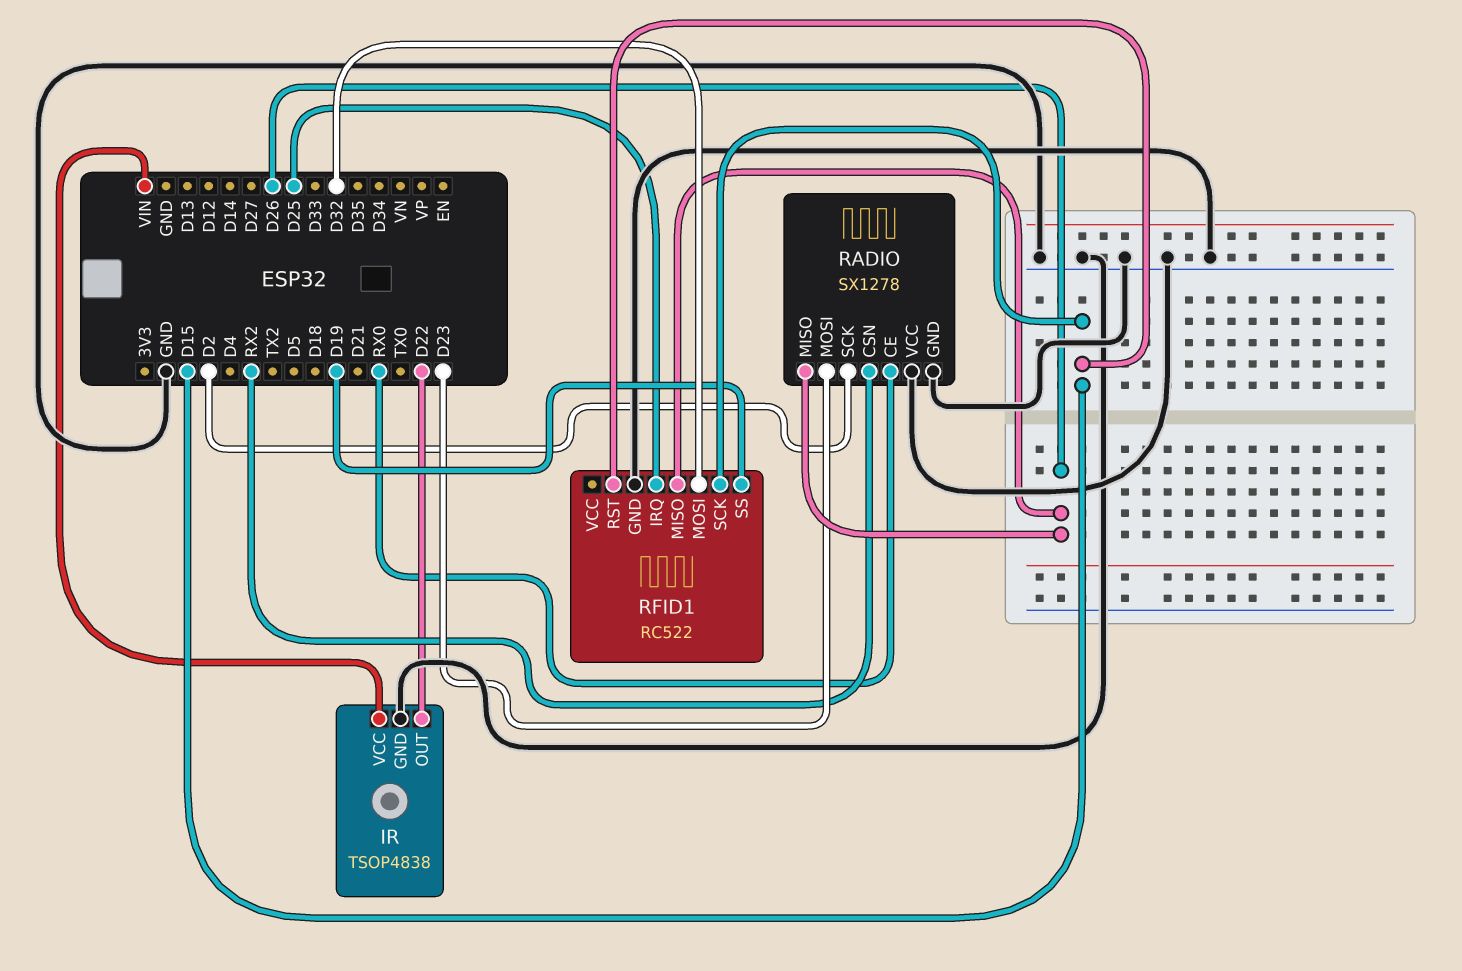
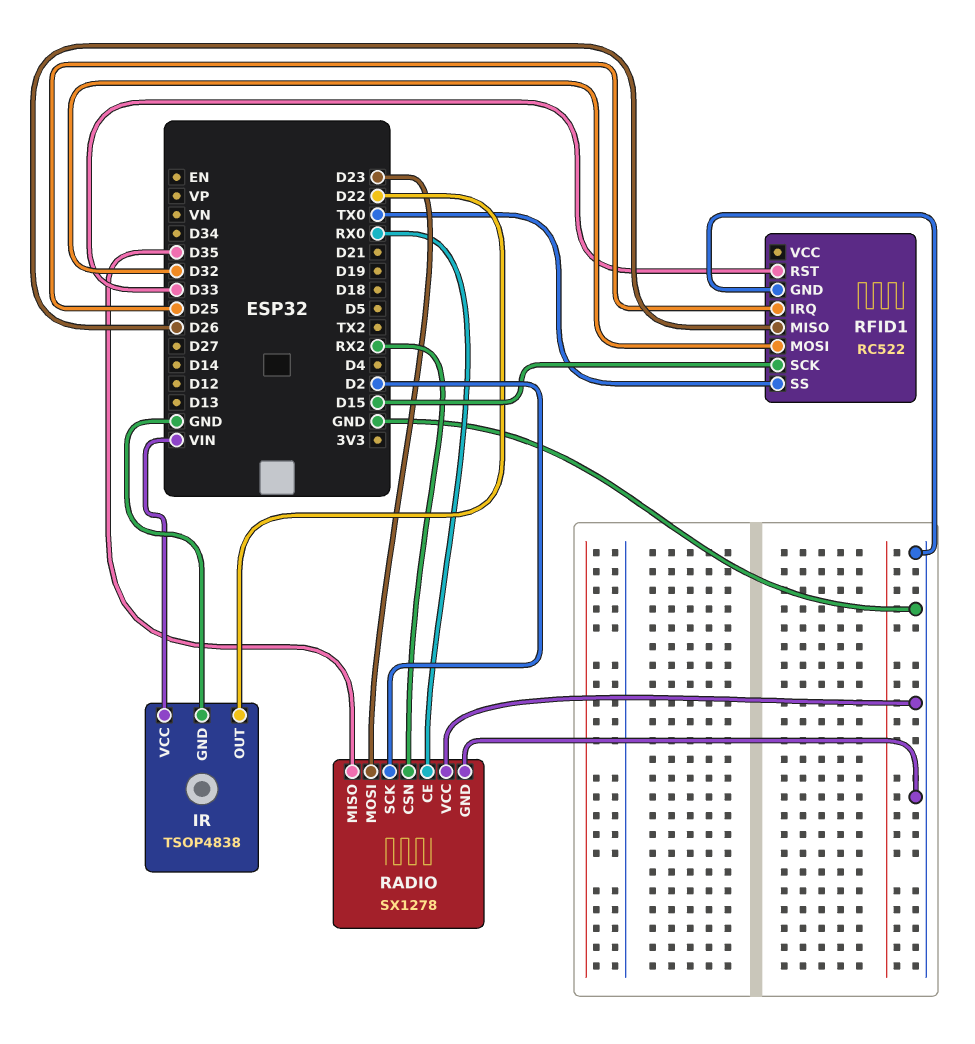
RADIO pin MISO: D26 -> D35
RFID1 pin RST: D15 -> D33
RFID1 pin SS: D19 -> TX0

